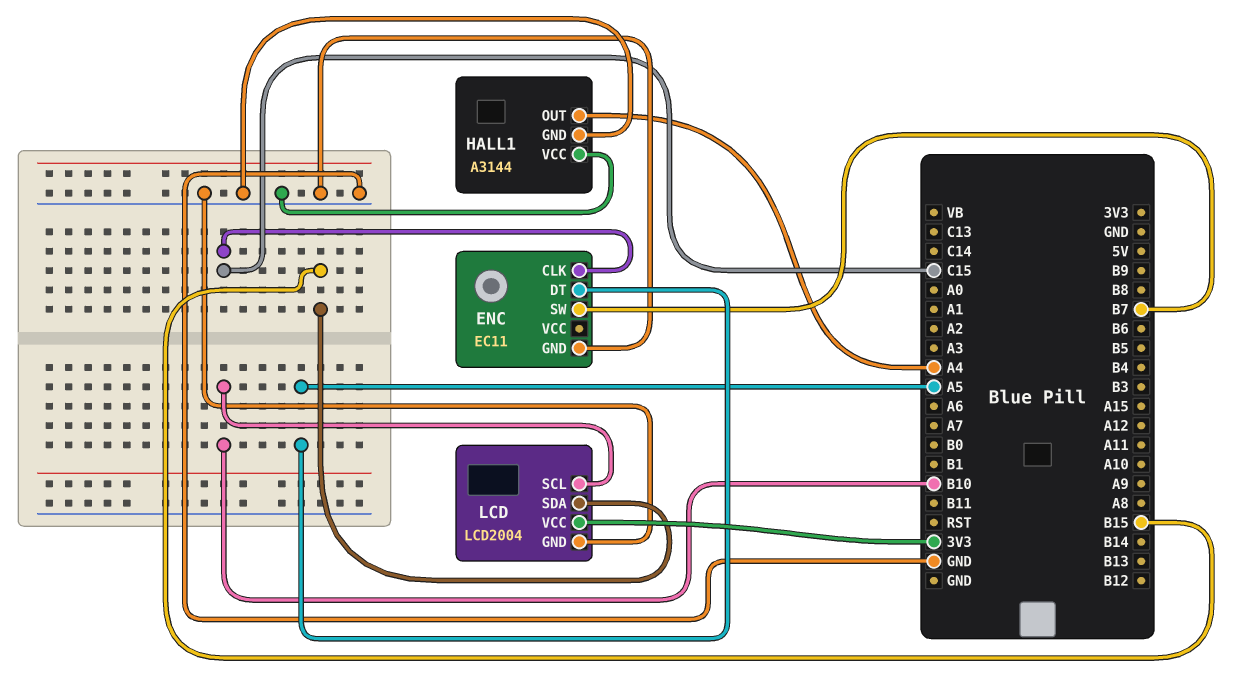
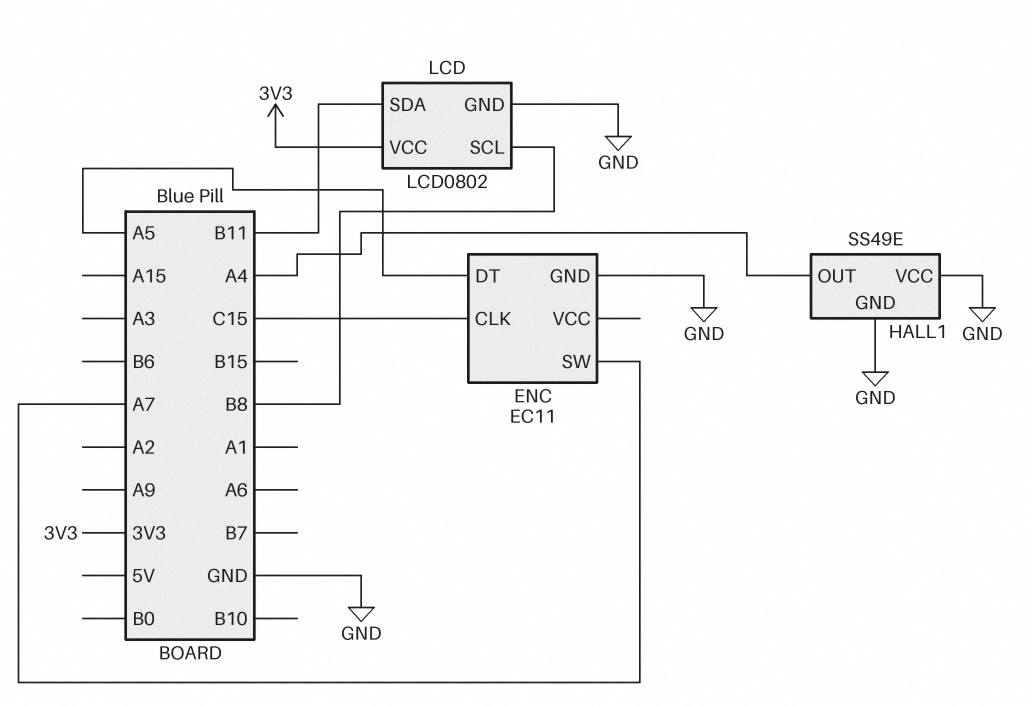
ENC pin SW: B7 -> A7
HALL1: A3144 -> SS49E
LCD: LCD2004 -> LCD0802
LCD pin SCL: B10 -> B8
LCD pin SDA: B15 -> B11

